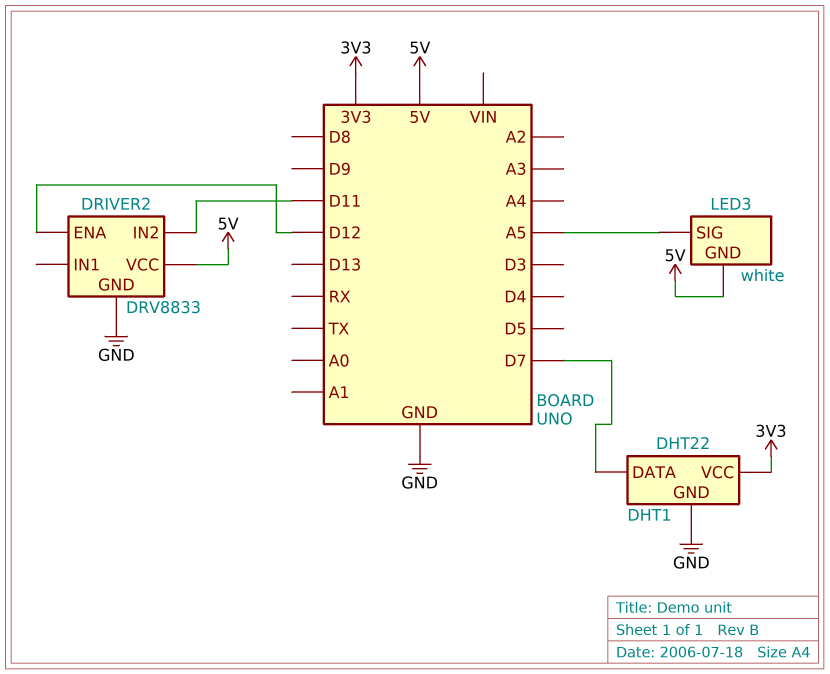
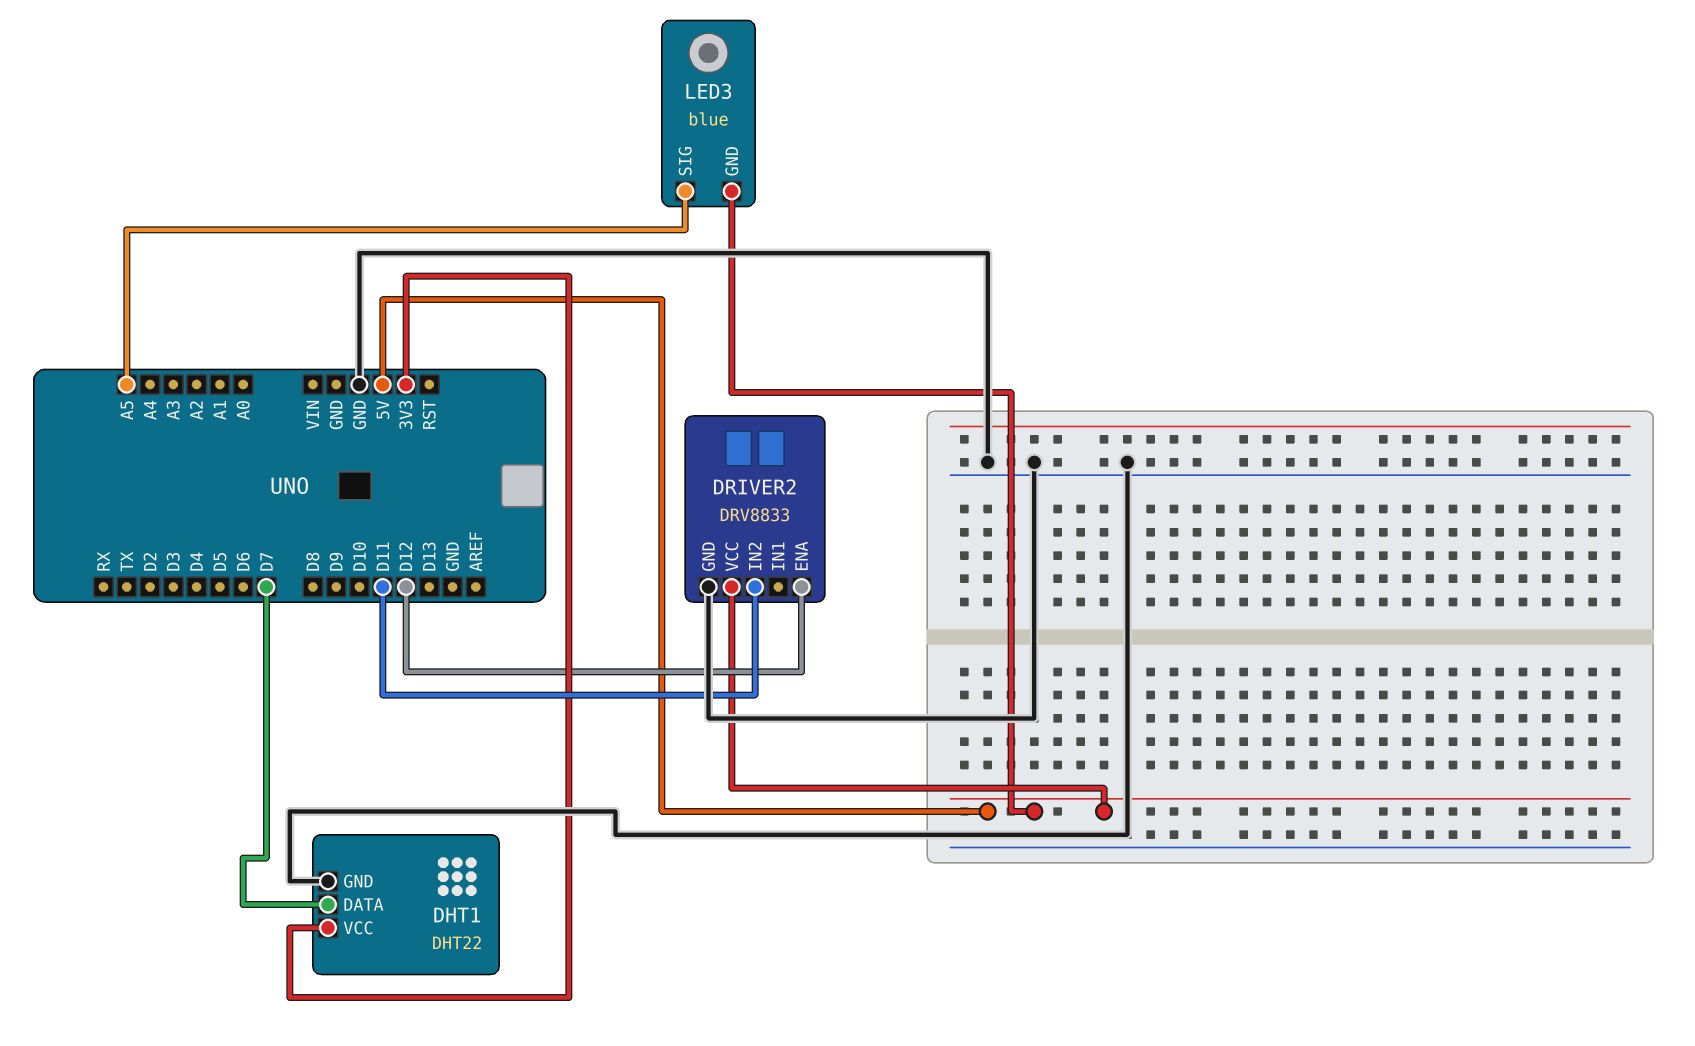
LED3: white -> blue

